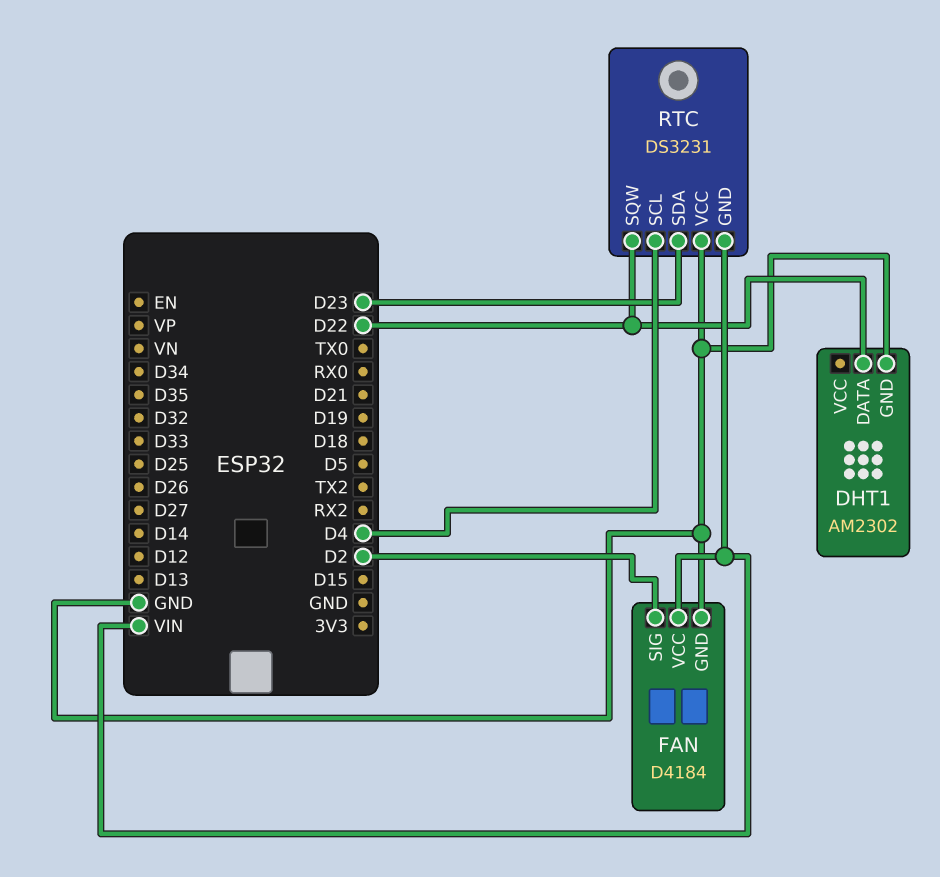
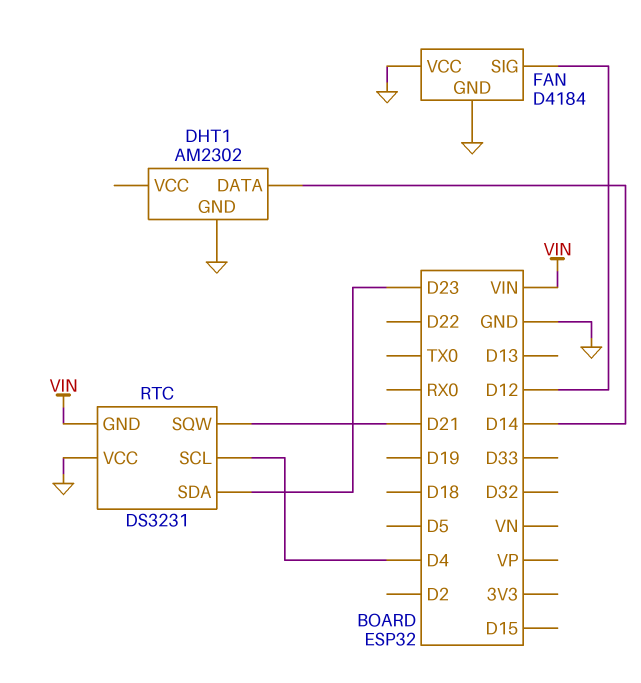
DHT1 pin DATA: D22 -> D14
FAN pin SIG: D2 -> D12
FAN pin VCC: VIN -> GND
RTC pin SQW: D22 -> D21

